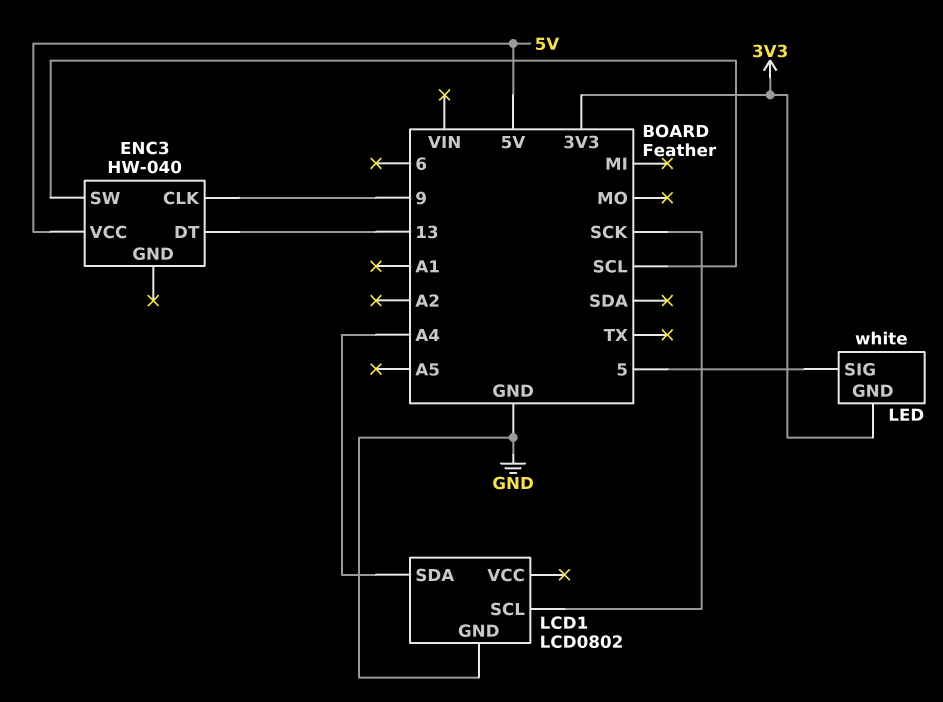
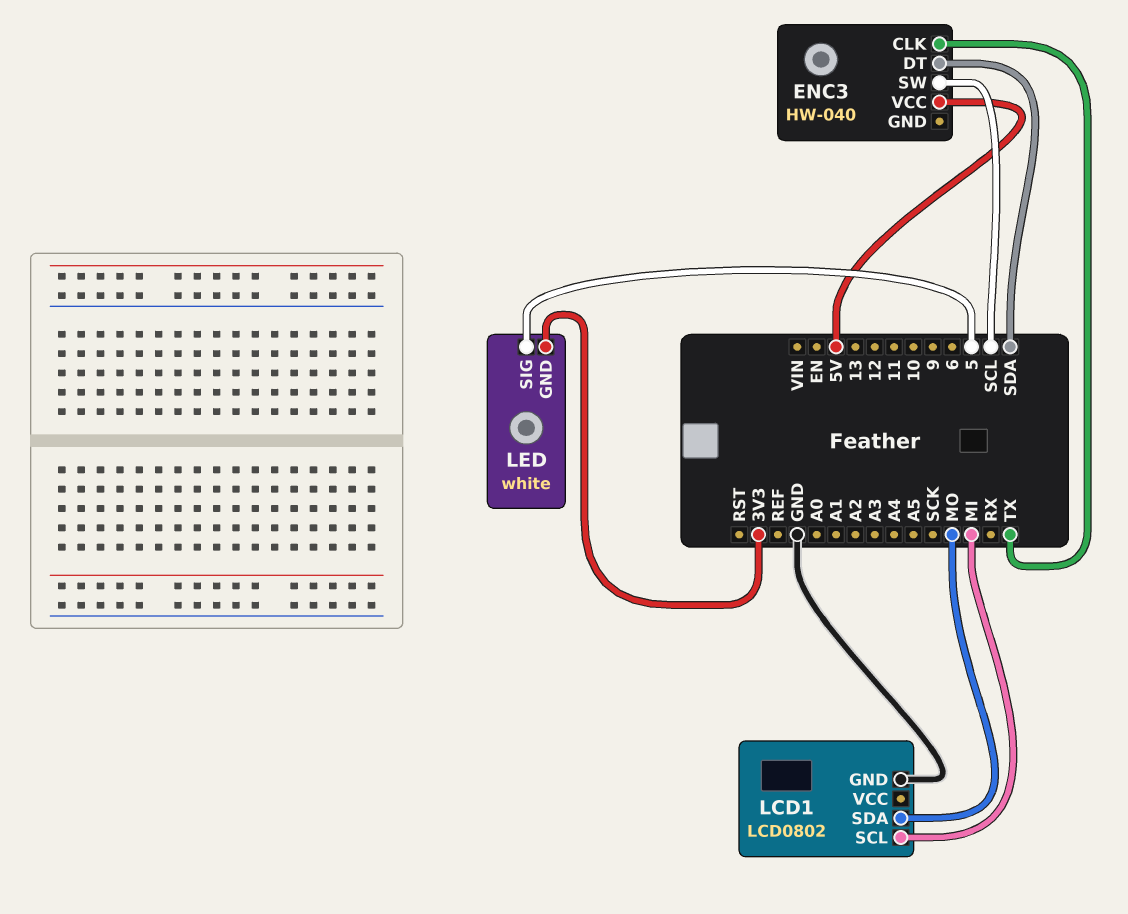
ENC3 pin CLK: 9 -> TX
ENC3 pin DT: 13 -> SDA
LCD1 pin SCL: SCK -> MI
LCD1 pin SDA: A4 -> MO

